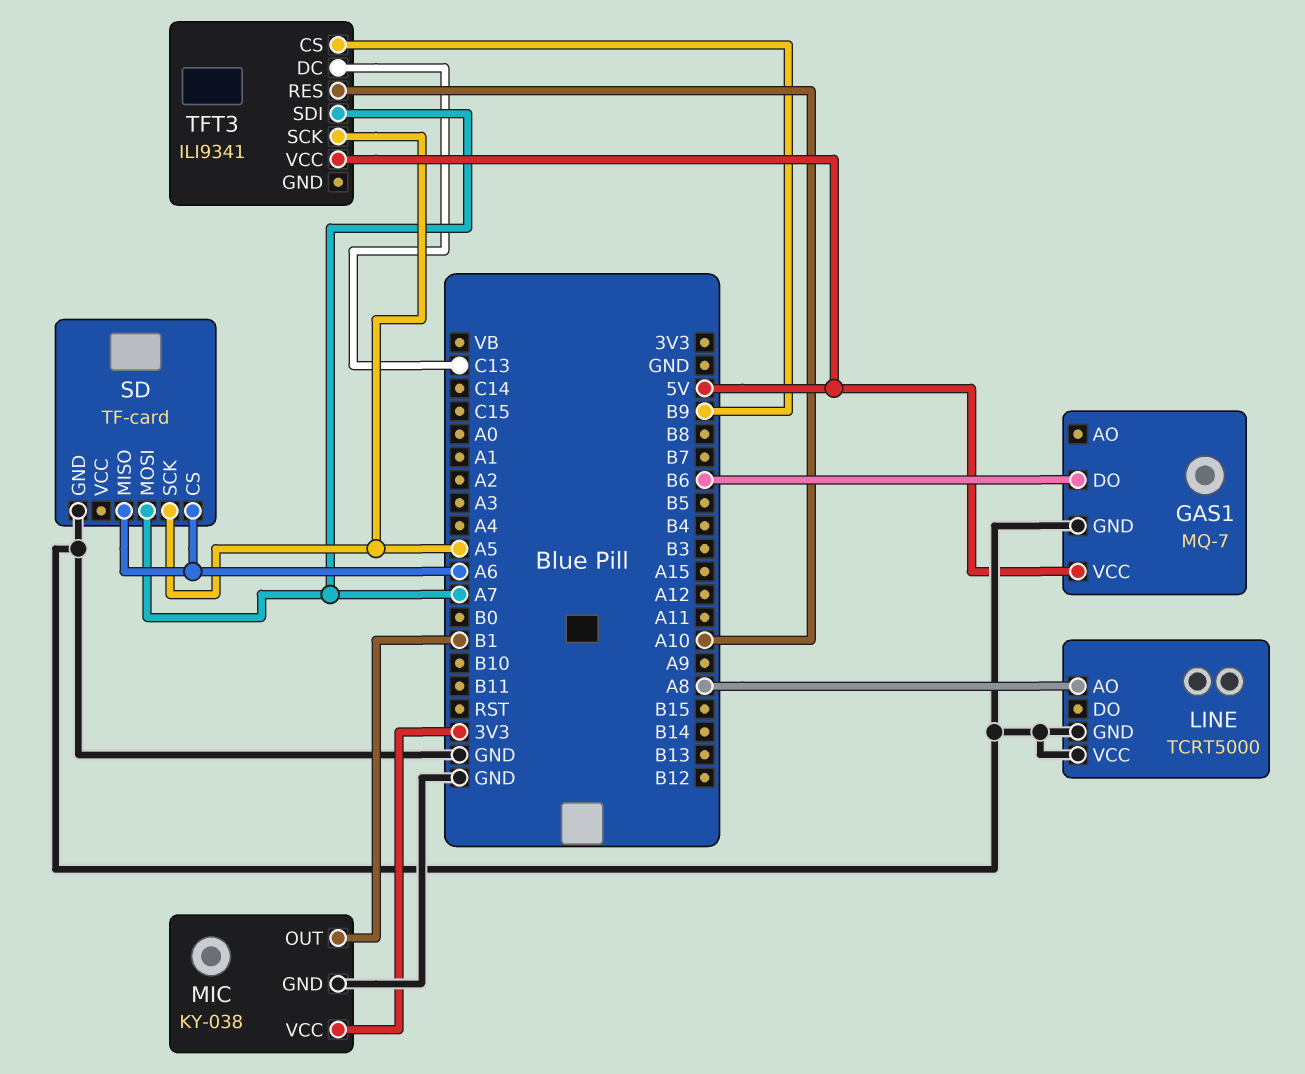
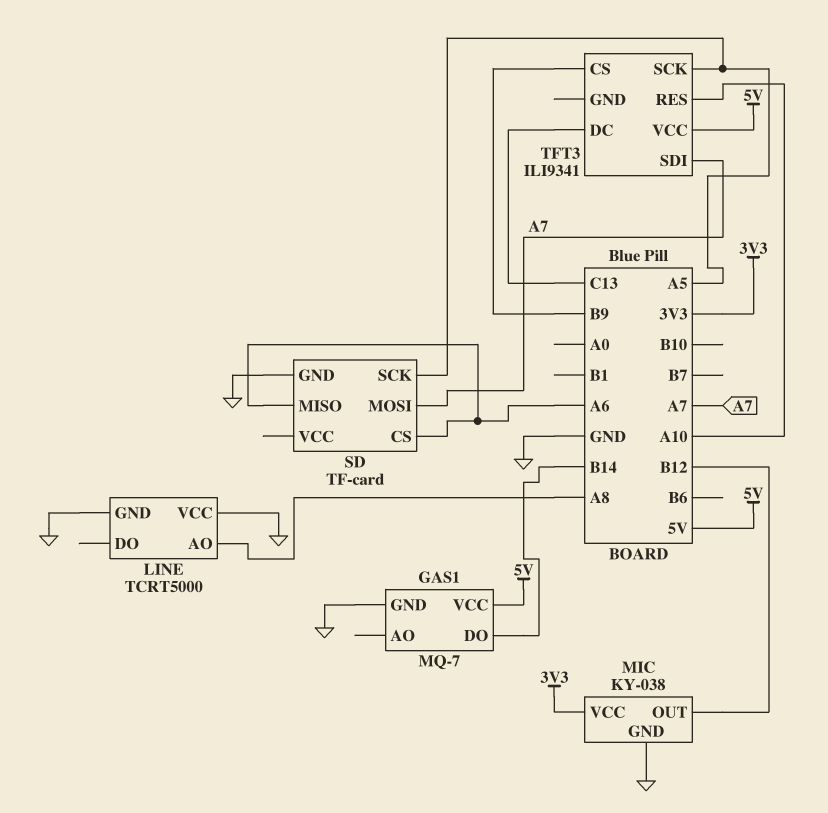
GAS1 pin DO: B6 -> B14
MIC pin OUT: B1 -> B12

